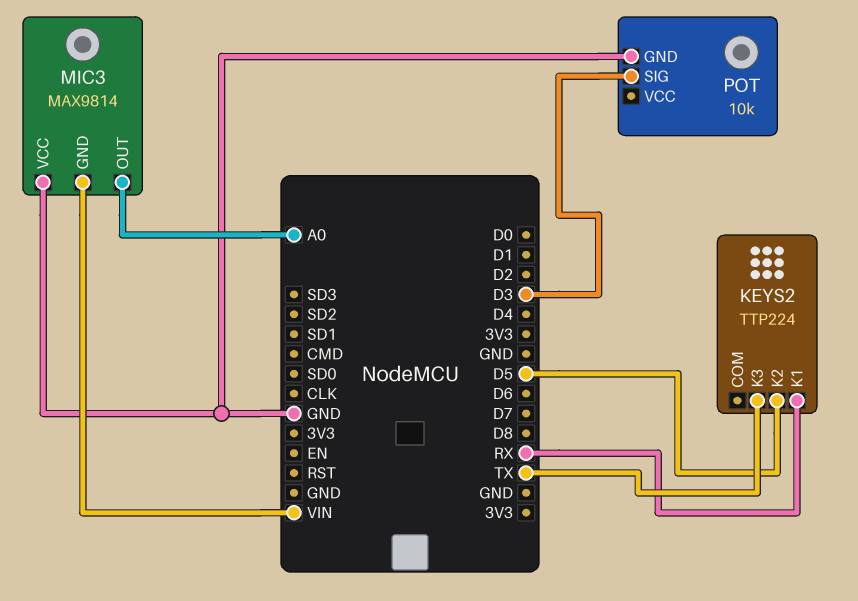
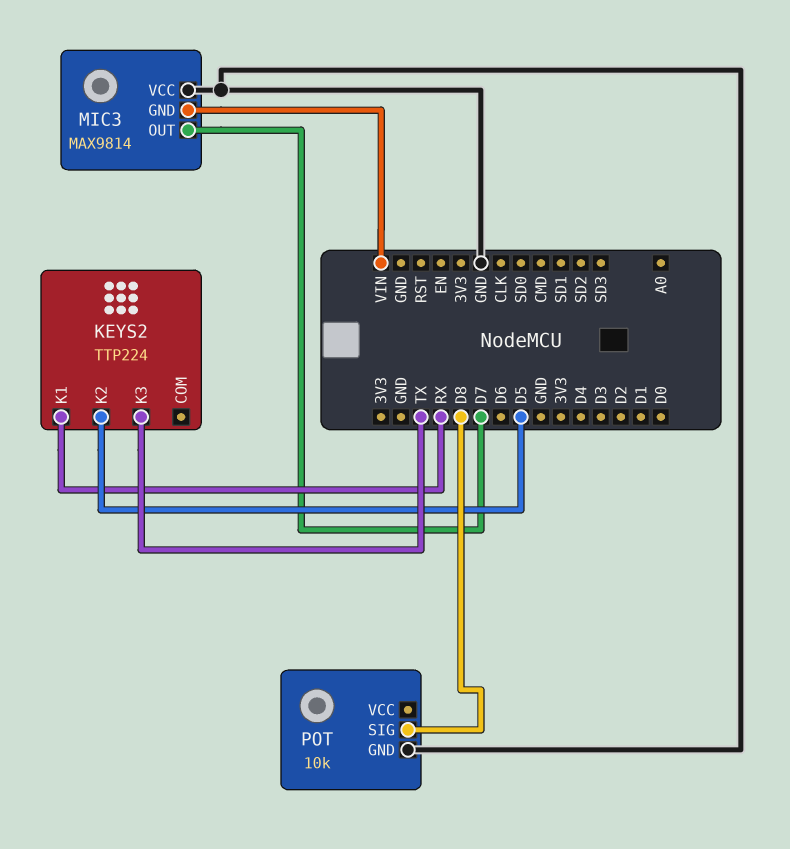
MIC3 pin OUT: A0 -> D7
POT pin SIG: D3 -> D8

